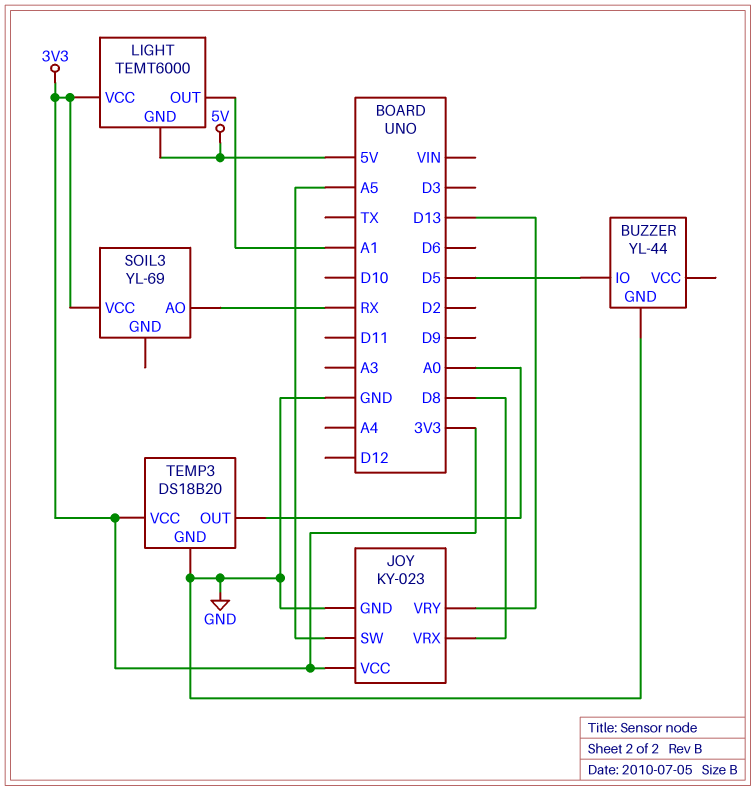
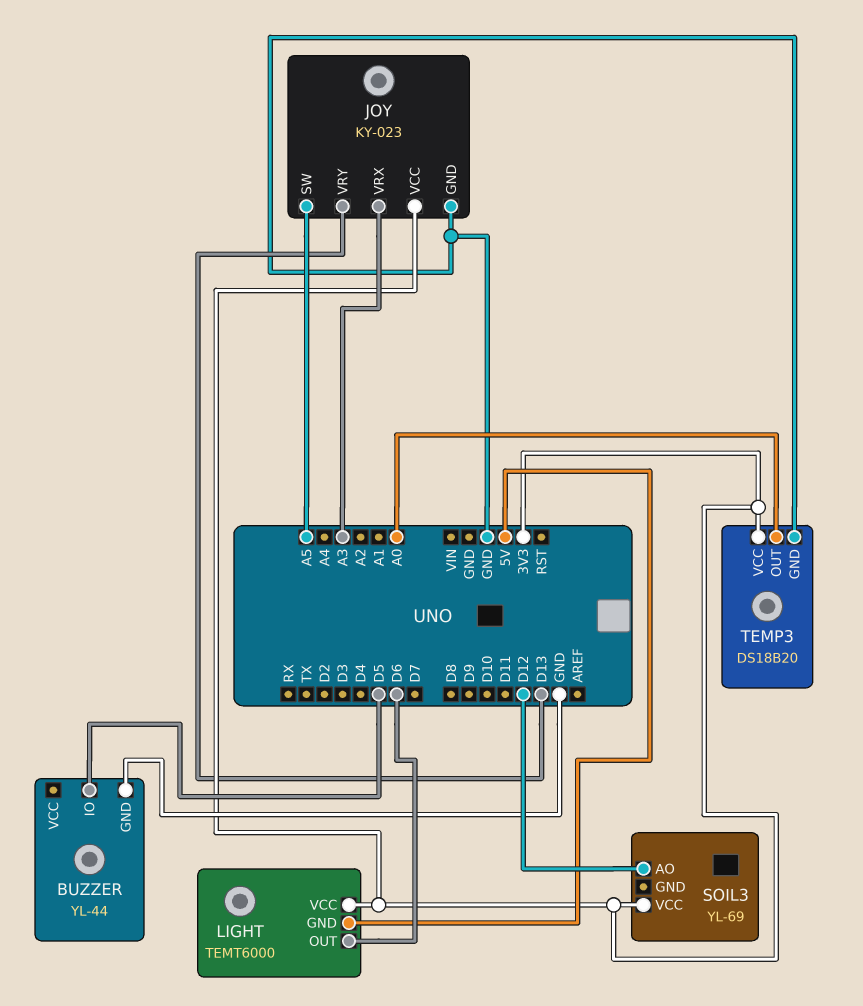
JOY pin VRX: D8 -> A3
LIGHT pin OUT: A1 -> D6
SOIL3 pin AO: RX -> D12

